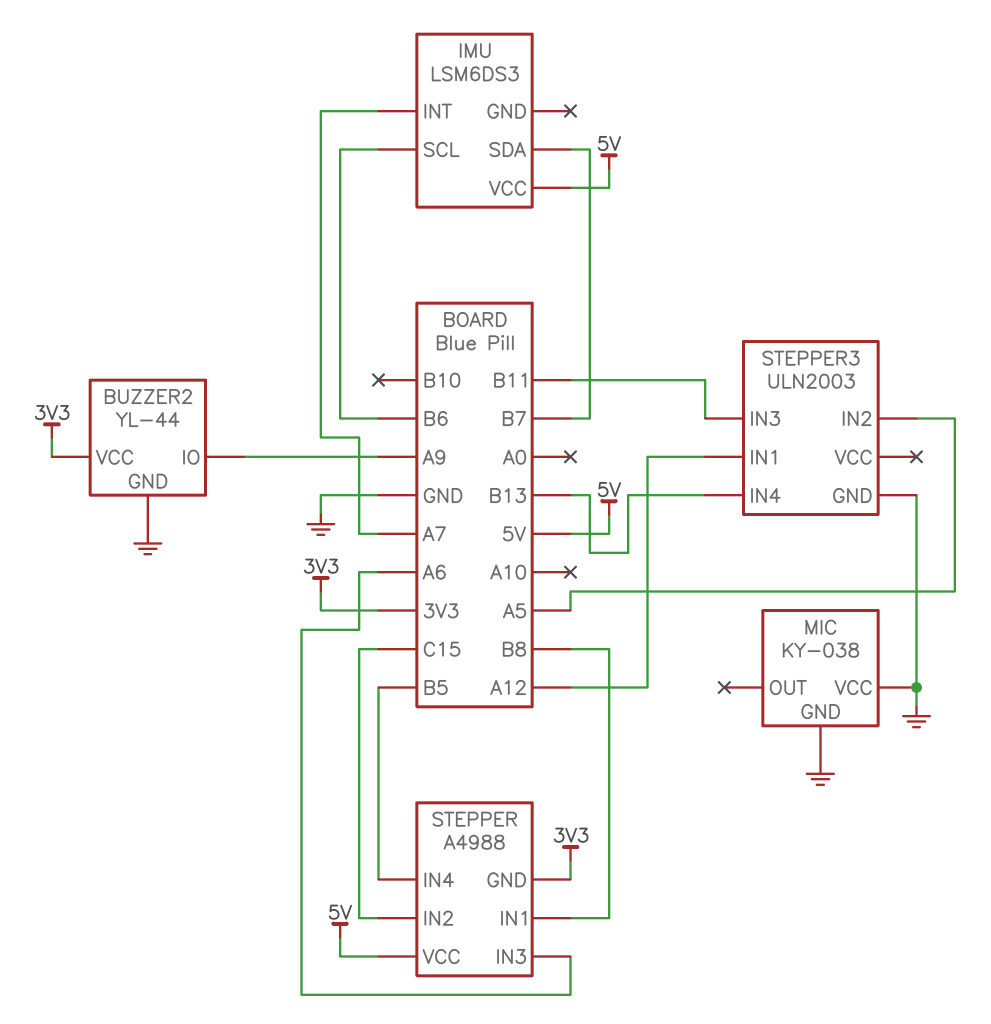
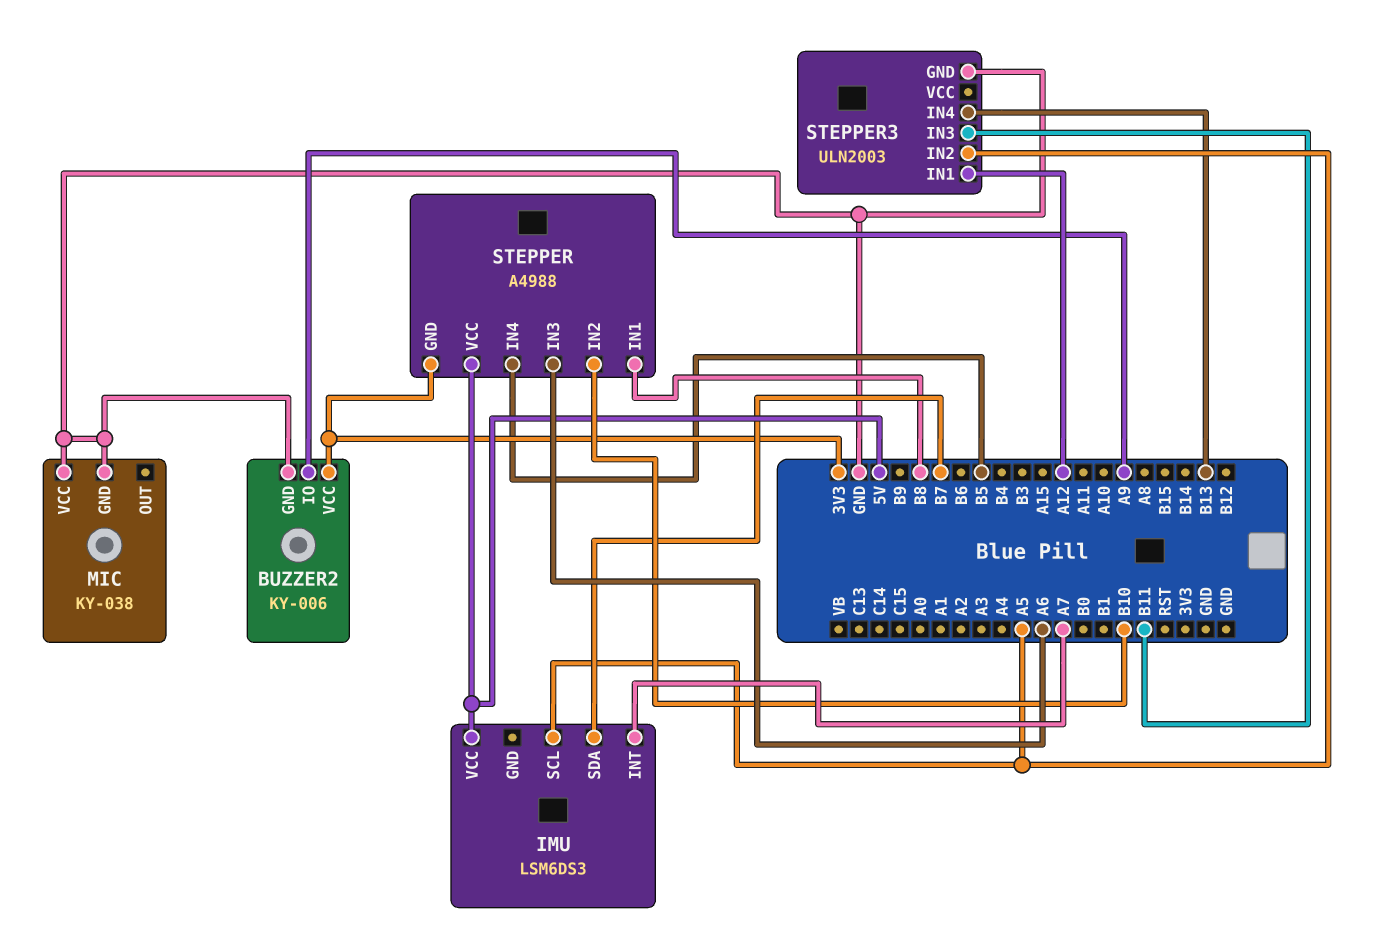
BUZZER2: YL-44 -> KY-006
IMU pin SCL: B6 -> A5
STEPPER pin IN2: C15 -> B10

